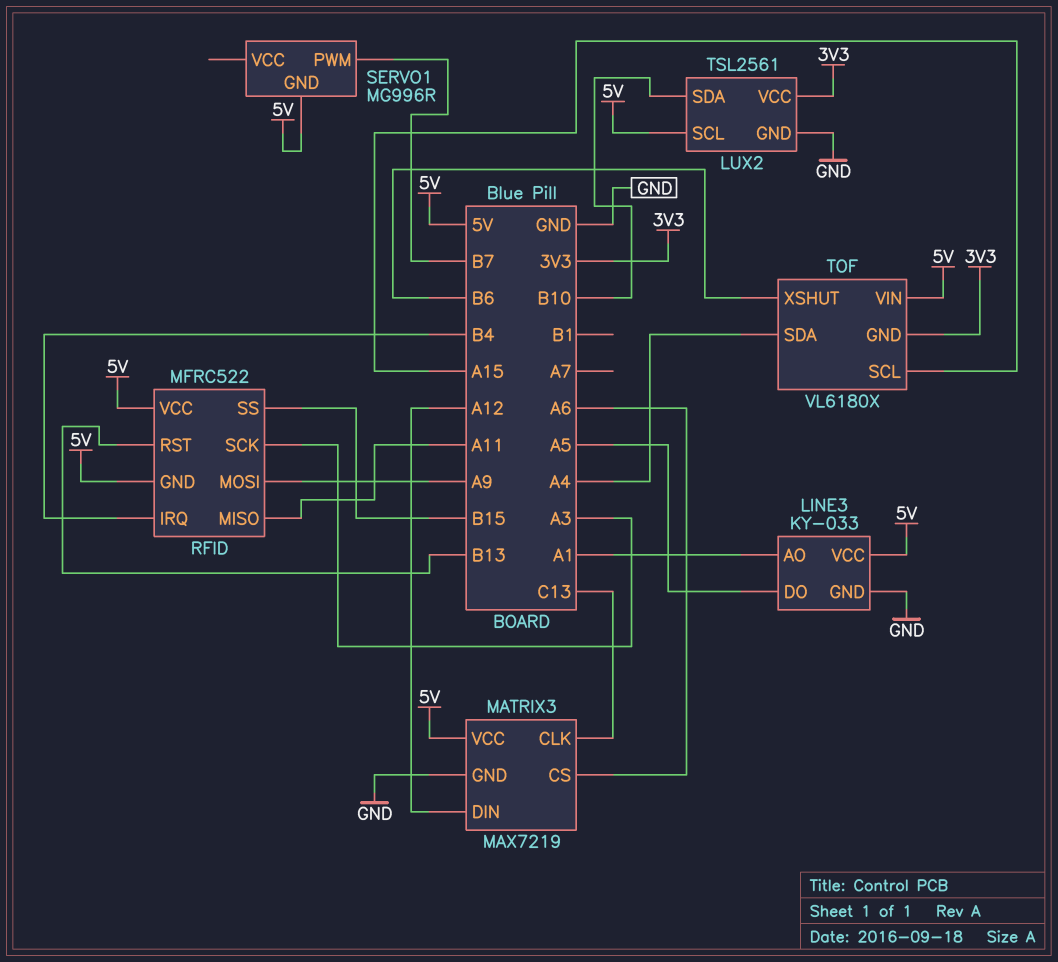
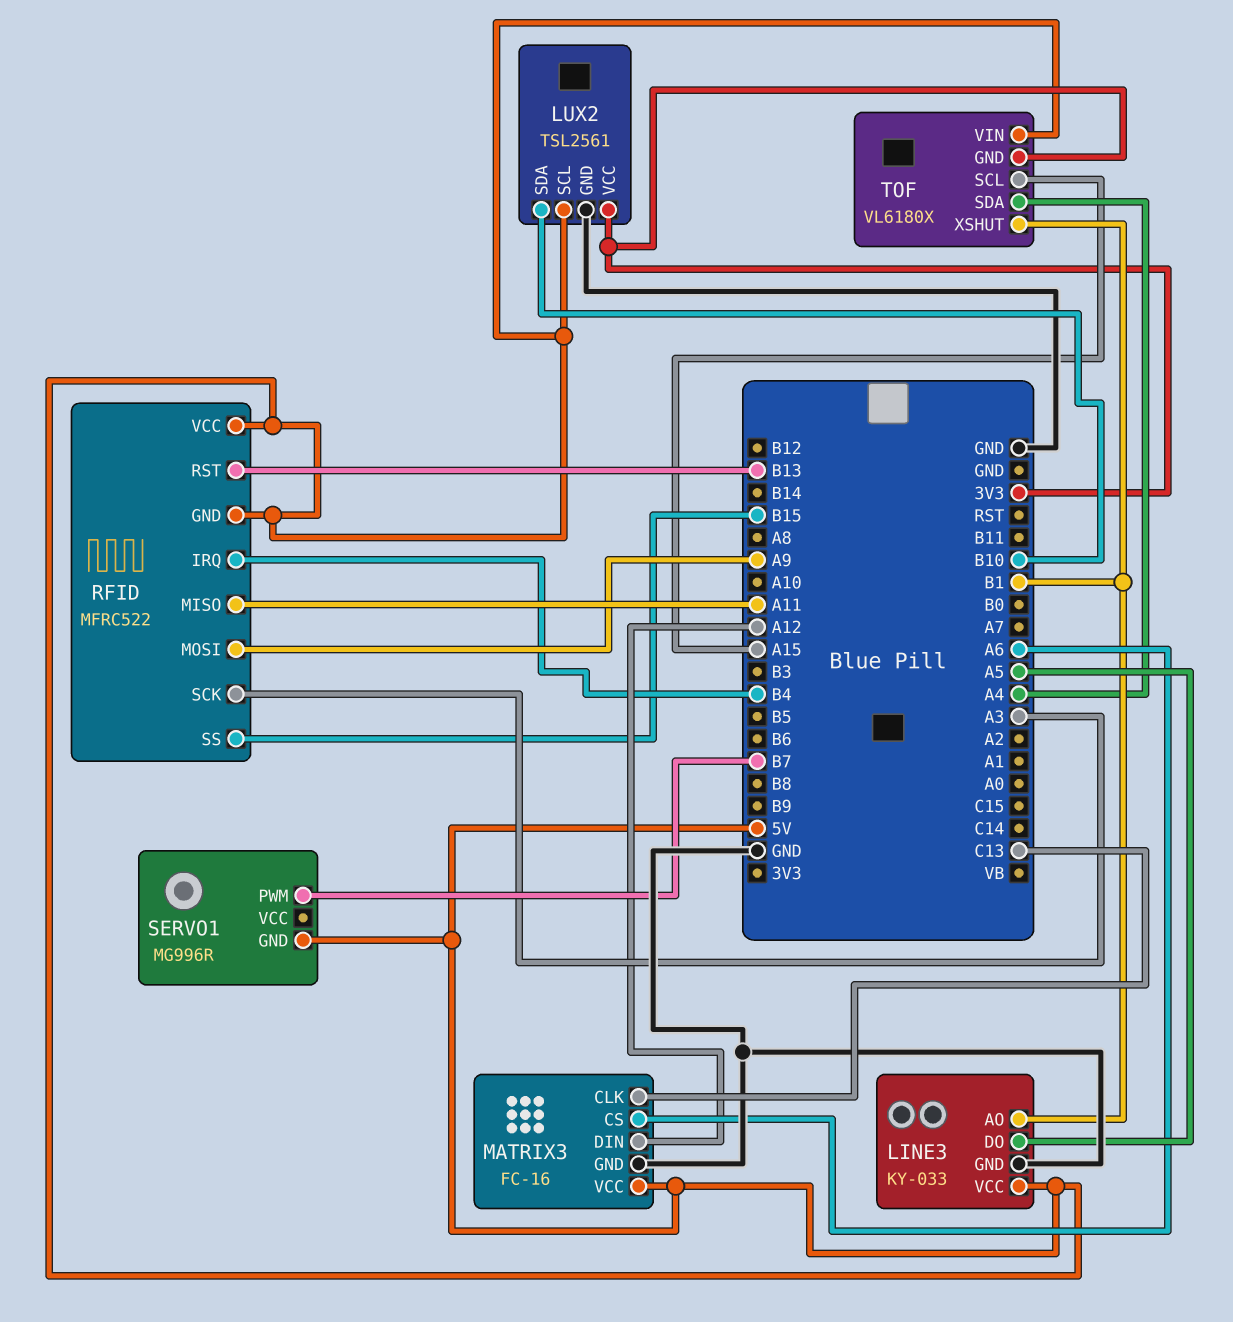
LINE3 pin AO: A1 -> B1
MATRIX3: MAX7219 -> FC-16
TOF pin XSHUT: B6 -> B1

